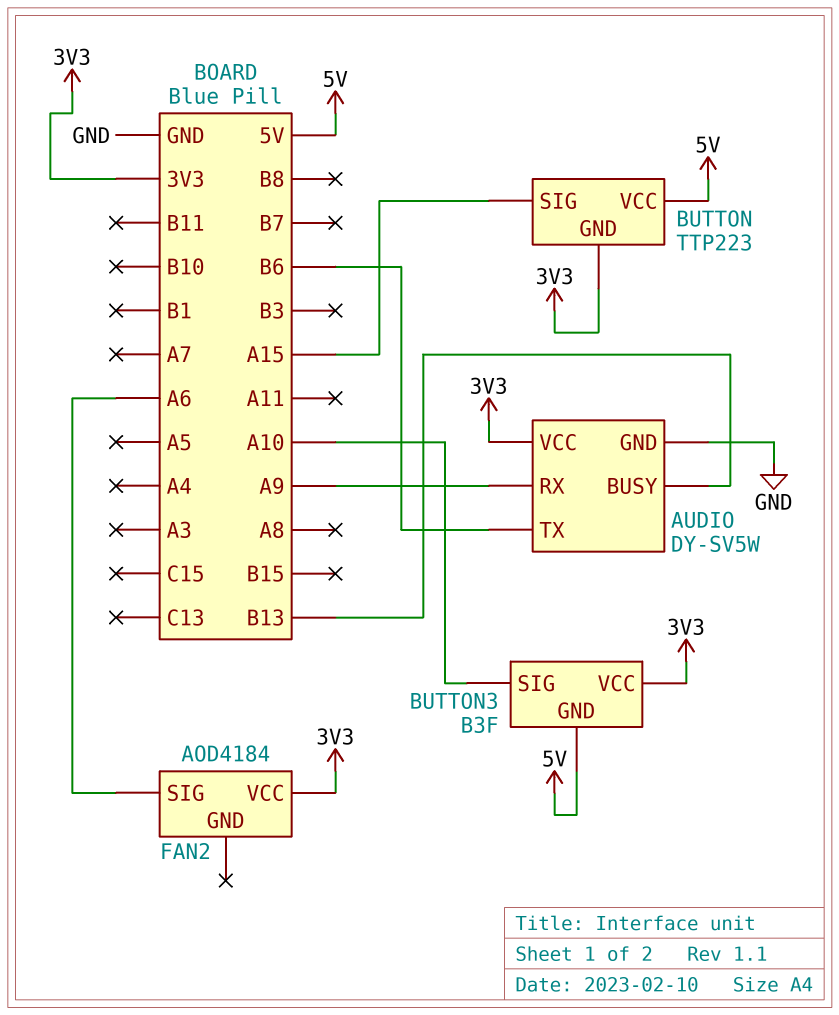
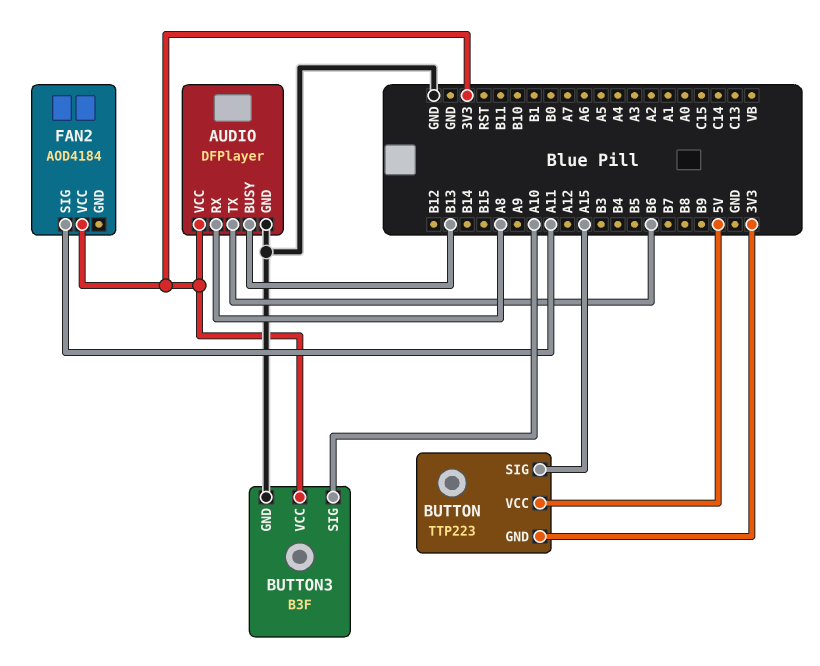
AUDIO: DY-SV5W -> DFPlayer
AUDIO pin RX: A9 -> A8
BUTTON3 pin GND: 5V -> GND
FAN2 pin SIG: A6 -> A11

